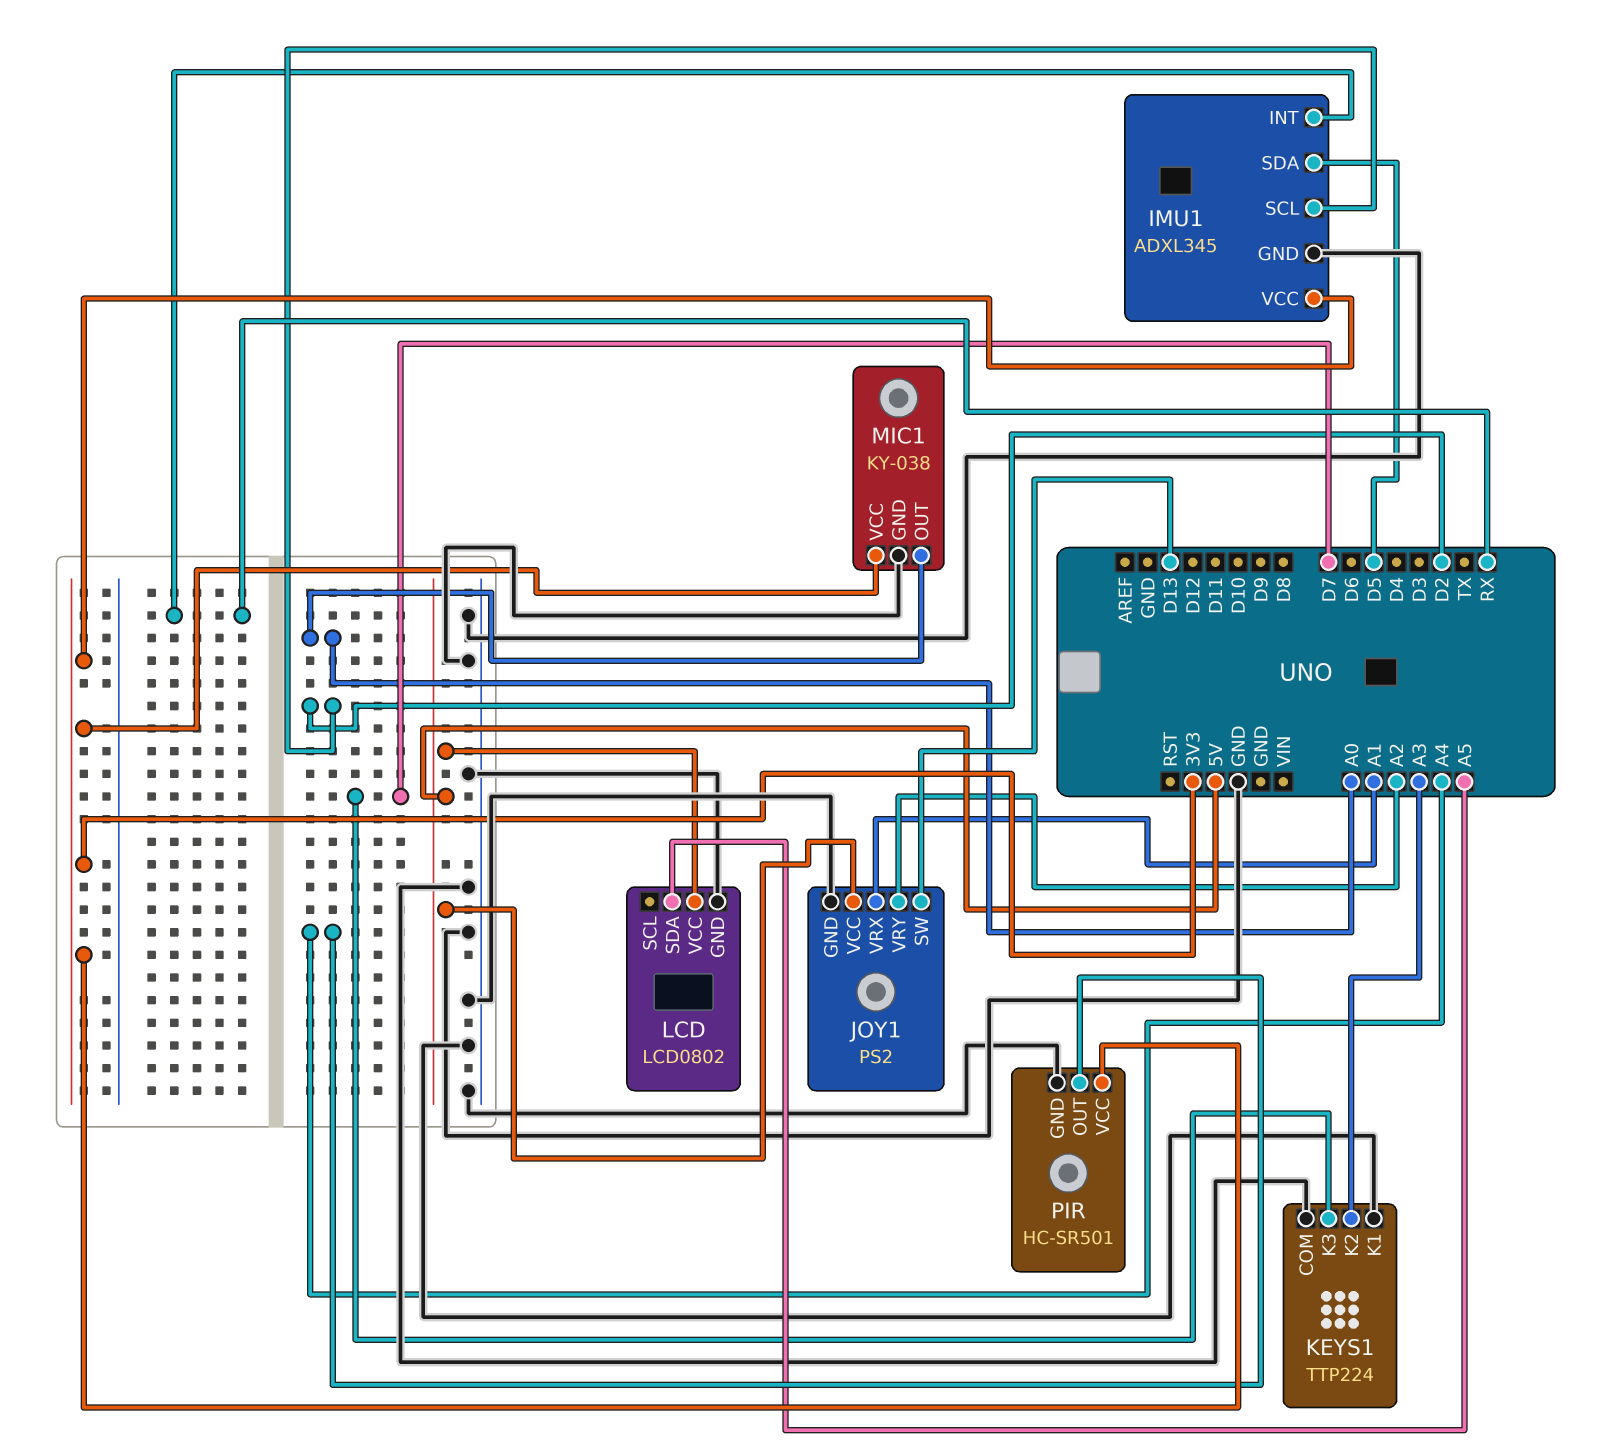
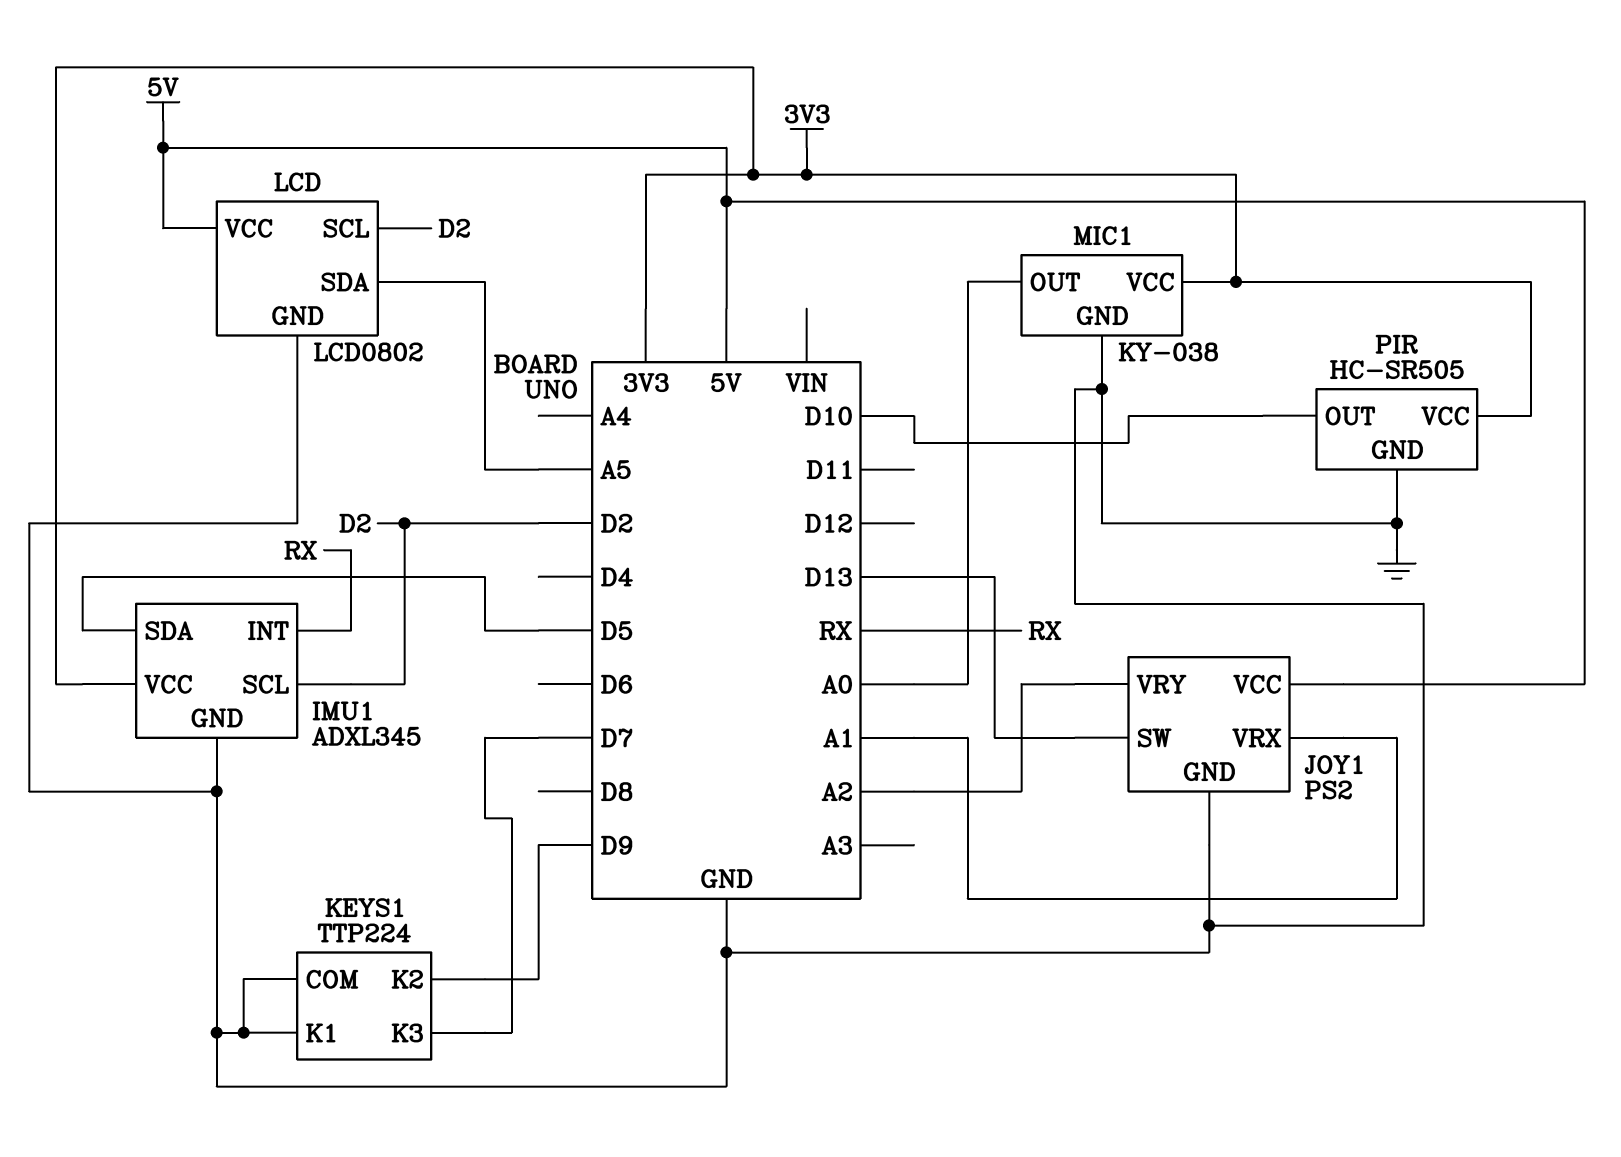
KEYS1 pin K2: A3 -> D9
LCD pin SCL: none -> D2
PIR: HC-SR501 -> HC-SR505
PIR pin OUT: A4 -> D10

